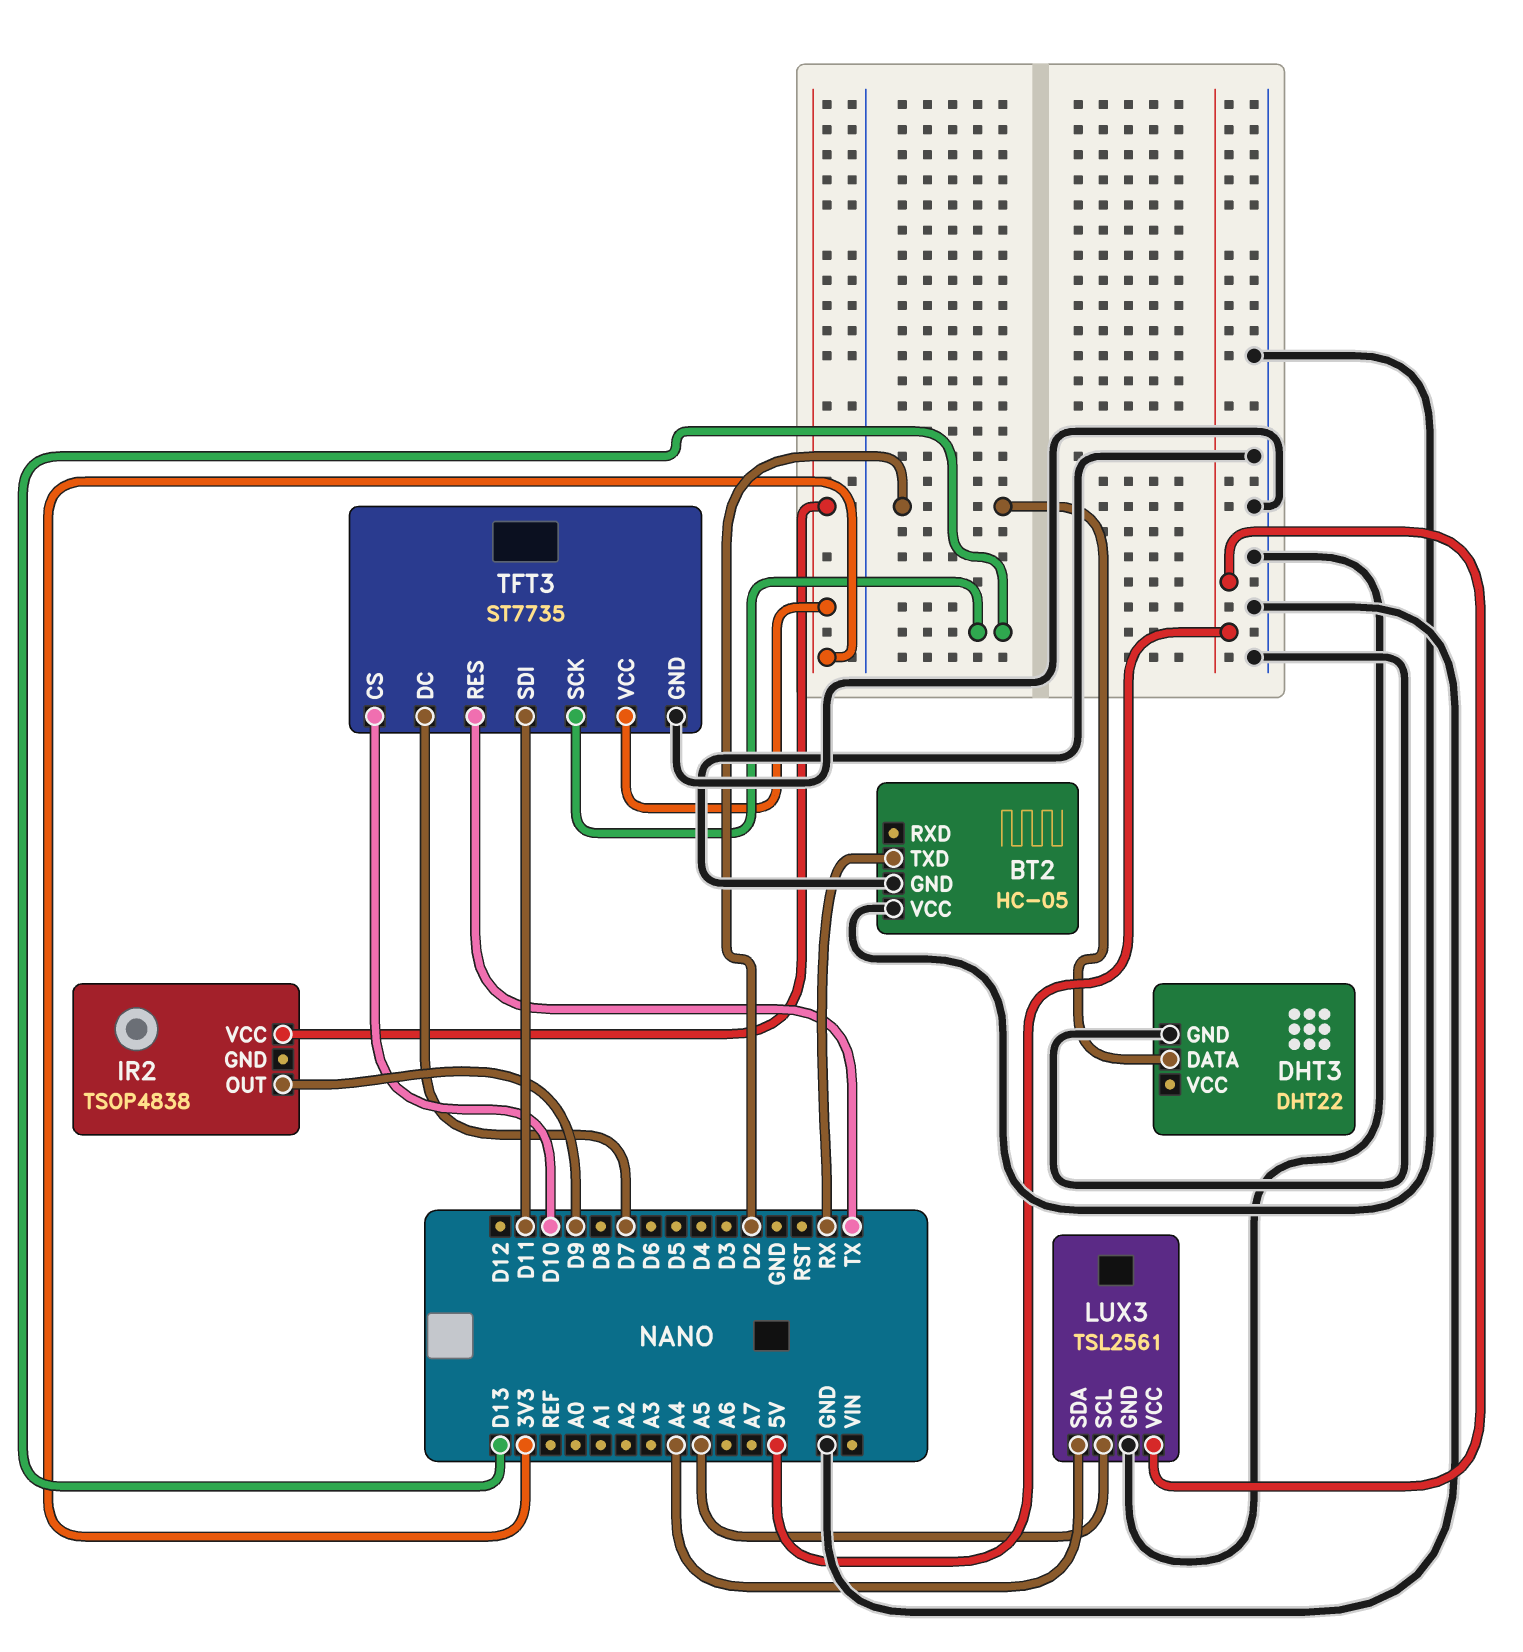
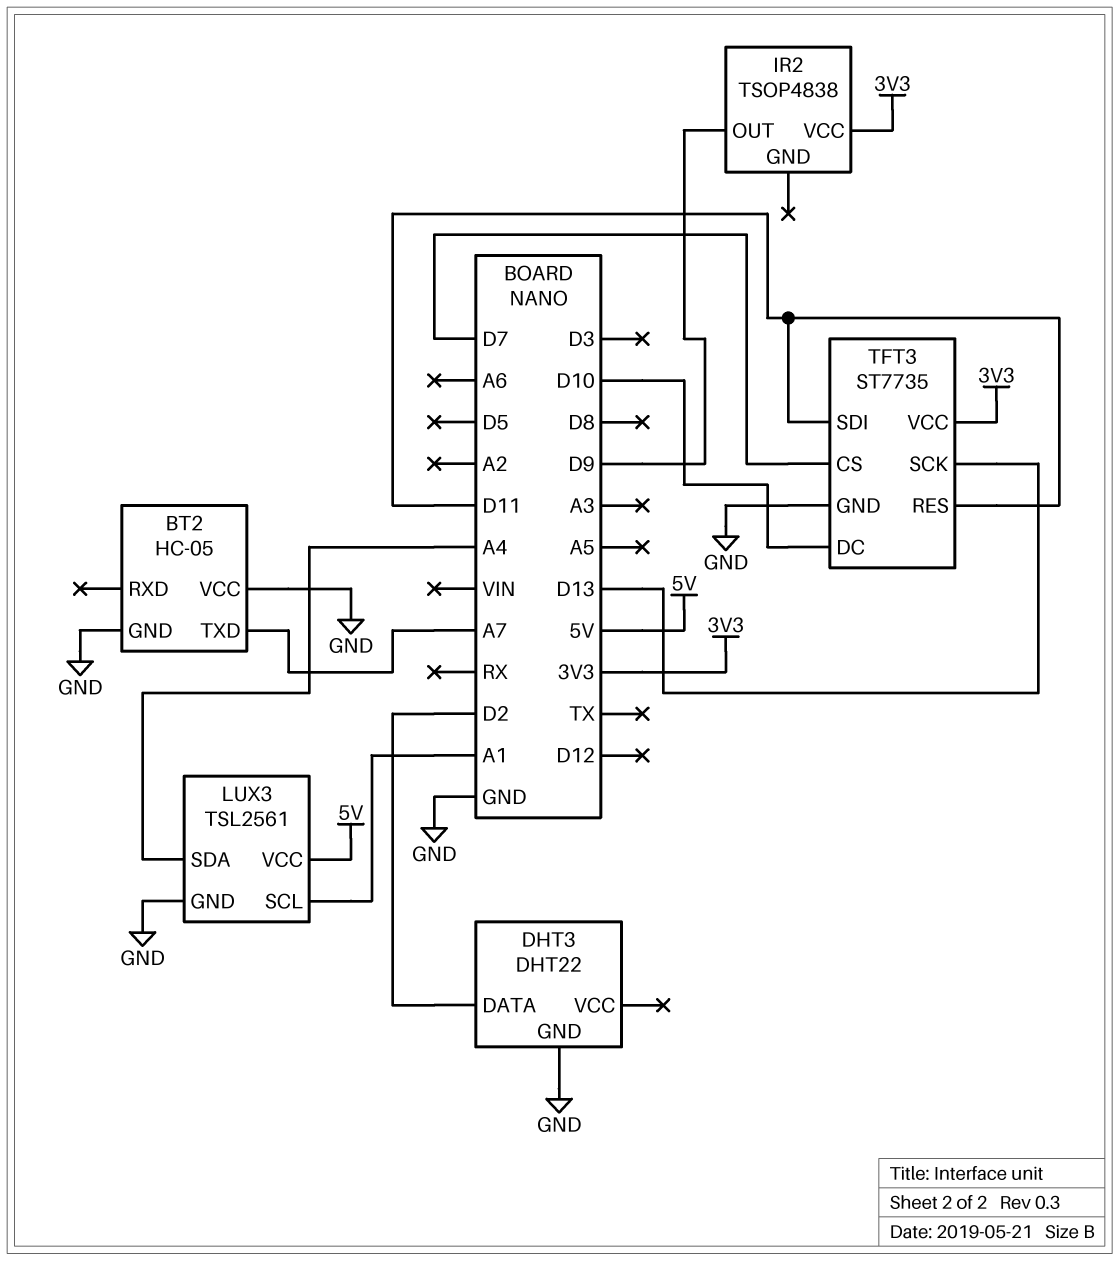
BT2 pin TXD: RX -> A7
LUX3 pin SCL: A5 -> A1
TFT3 pin CS: D10 -> D7
TFT3 pin DC: D7 -> D10
TFT3 pin RES: TX -> D11

